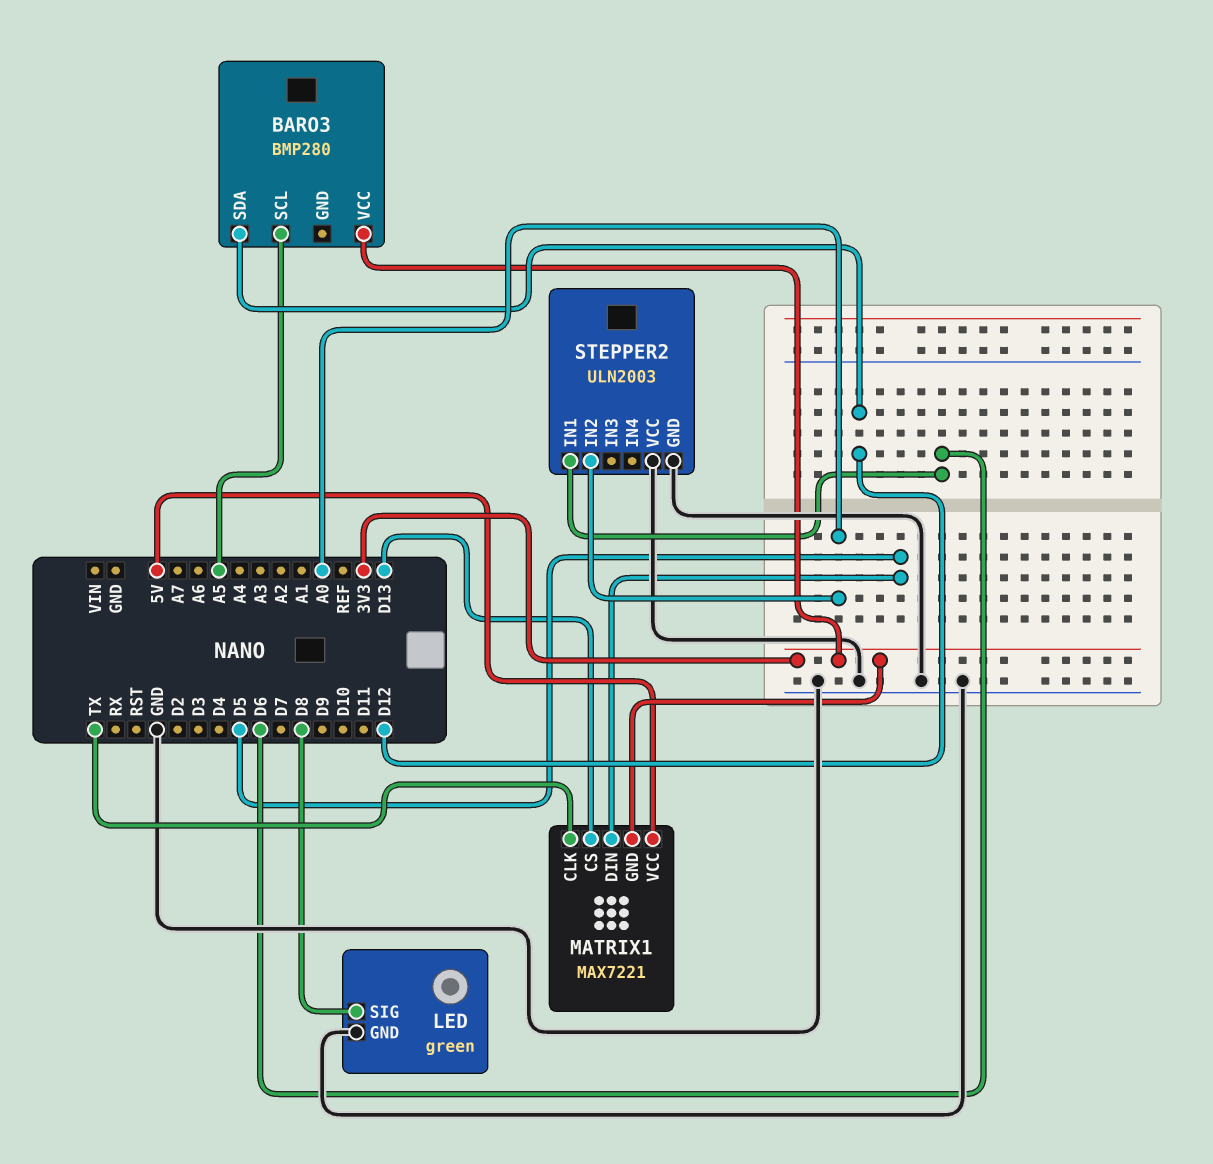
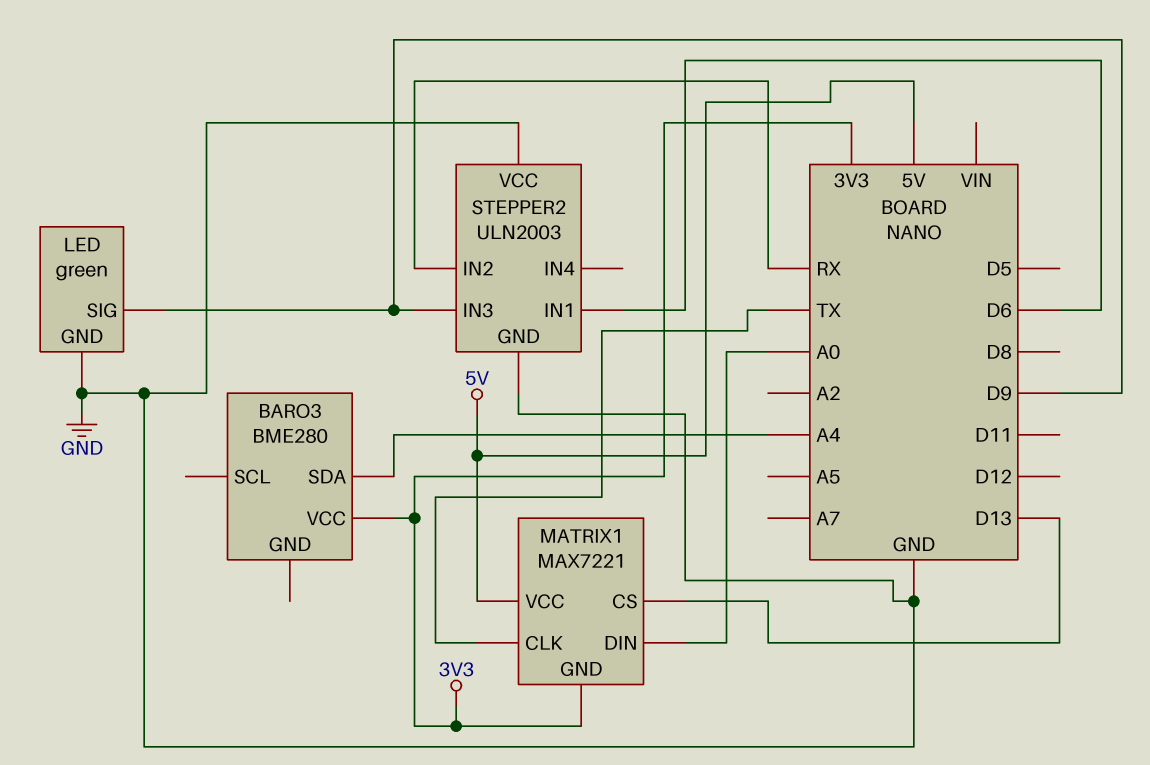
BARO3: BMP280 -> BME280
BARO3 pin SCL: A5 -> none
BARO3 pin SDA: D12 -> A4
LED pin SIG: D8 -> D9
MATRIX1 pin DIN: D5 -> A0
STEPPER2 pin IN2: A0 -> RX
STEPPER2 pin IN3: none -> D9

